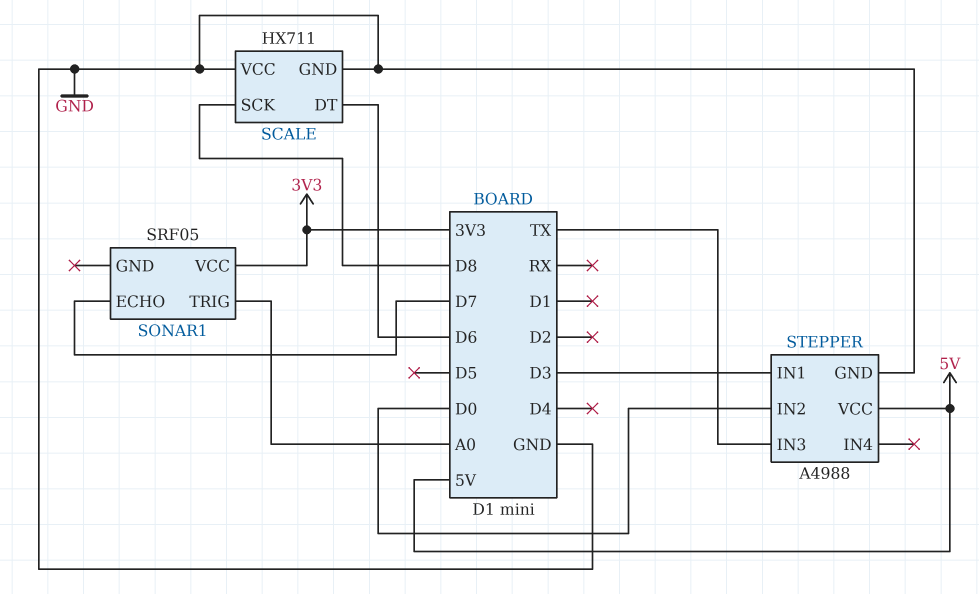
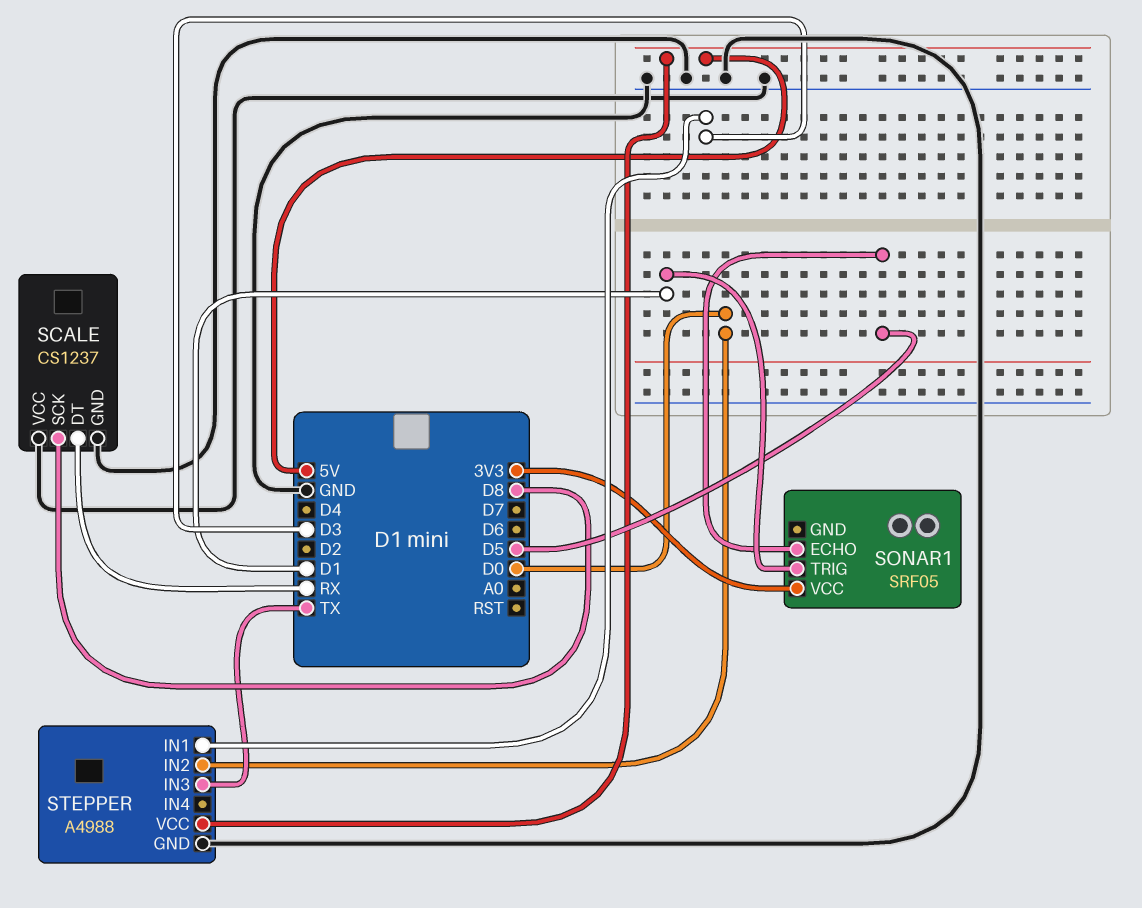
SCALE: HX711 -> CS1237
SCALE pin DT: D6 -> RX
SONAR1 pin ECHO: D7 -> D5
SONAR1 pin TRIG: A0 -> D1

